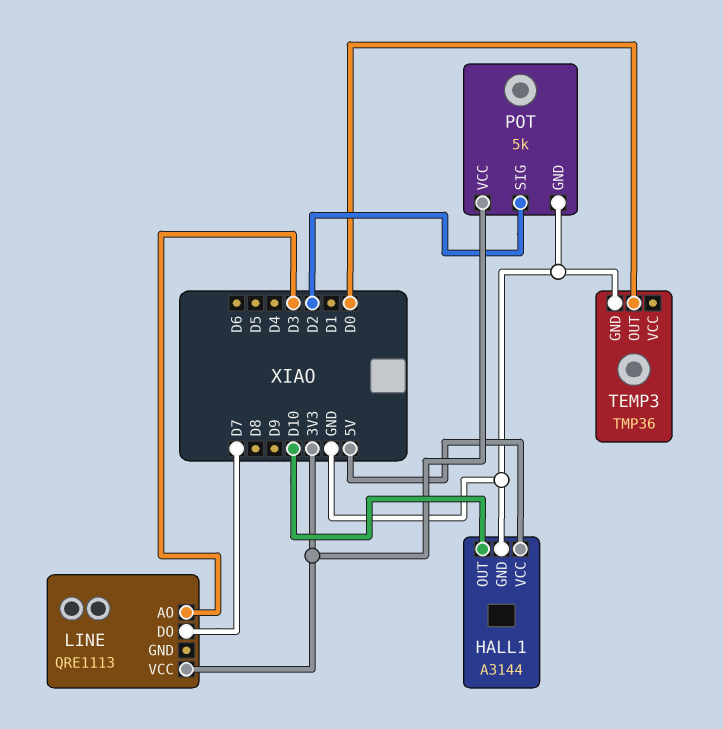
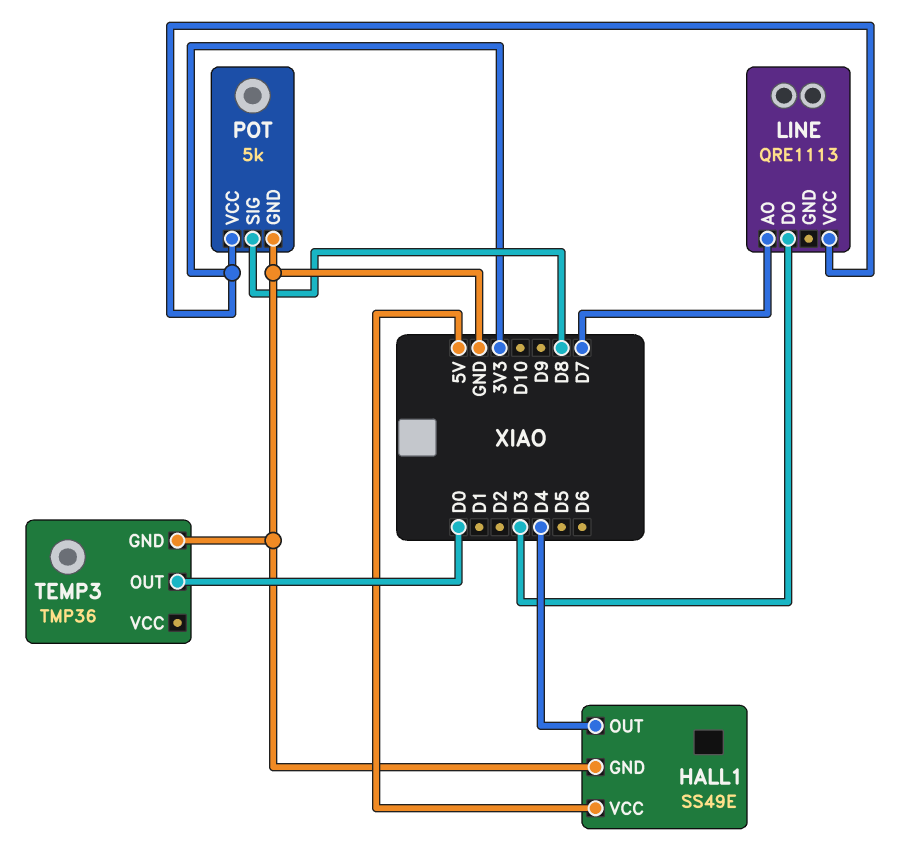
HALL1: A3144 -> SS49E
HALL1 pin OUT: D10 -> D4
LINE pin AO: D3 -> D7
LINE pin DO: D7 -> D3
POT pin SIG: D2 -> D8

